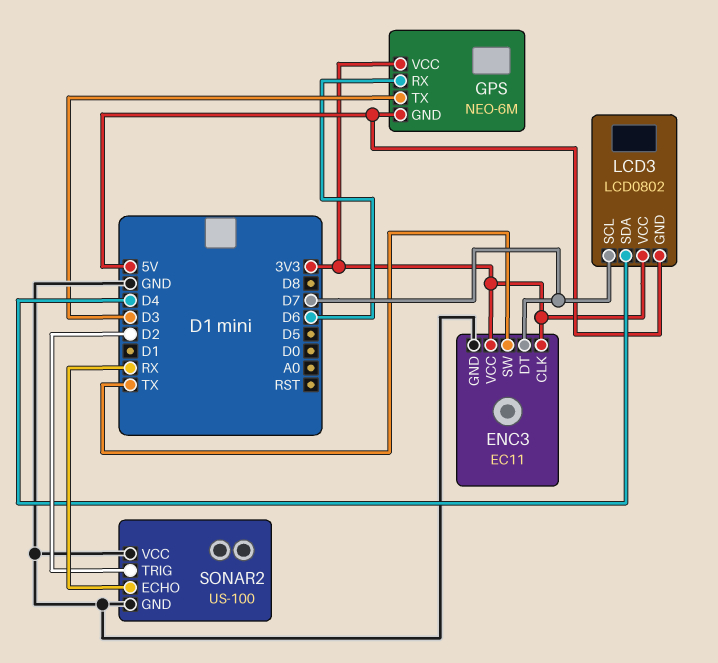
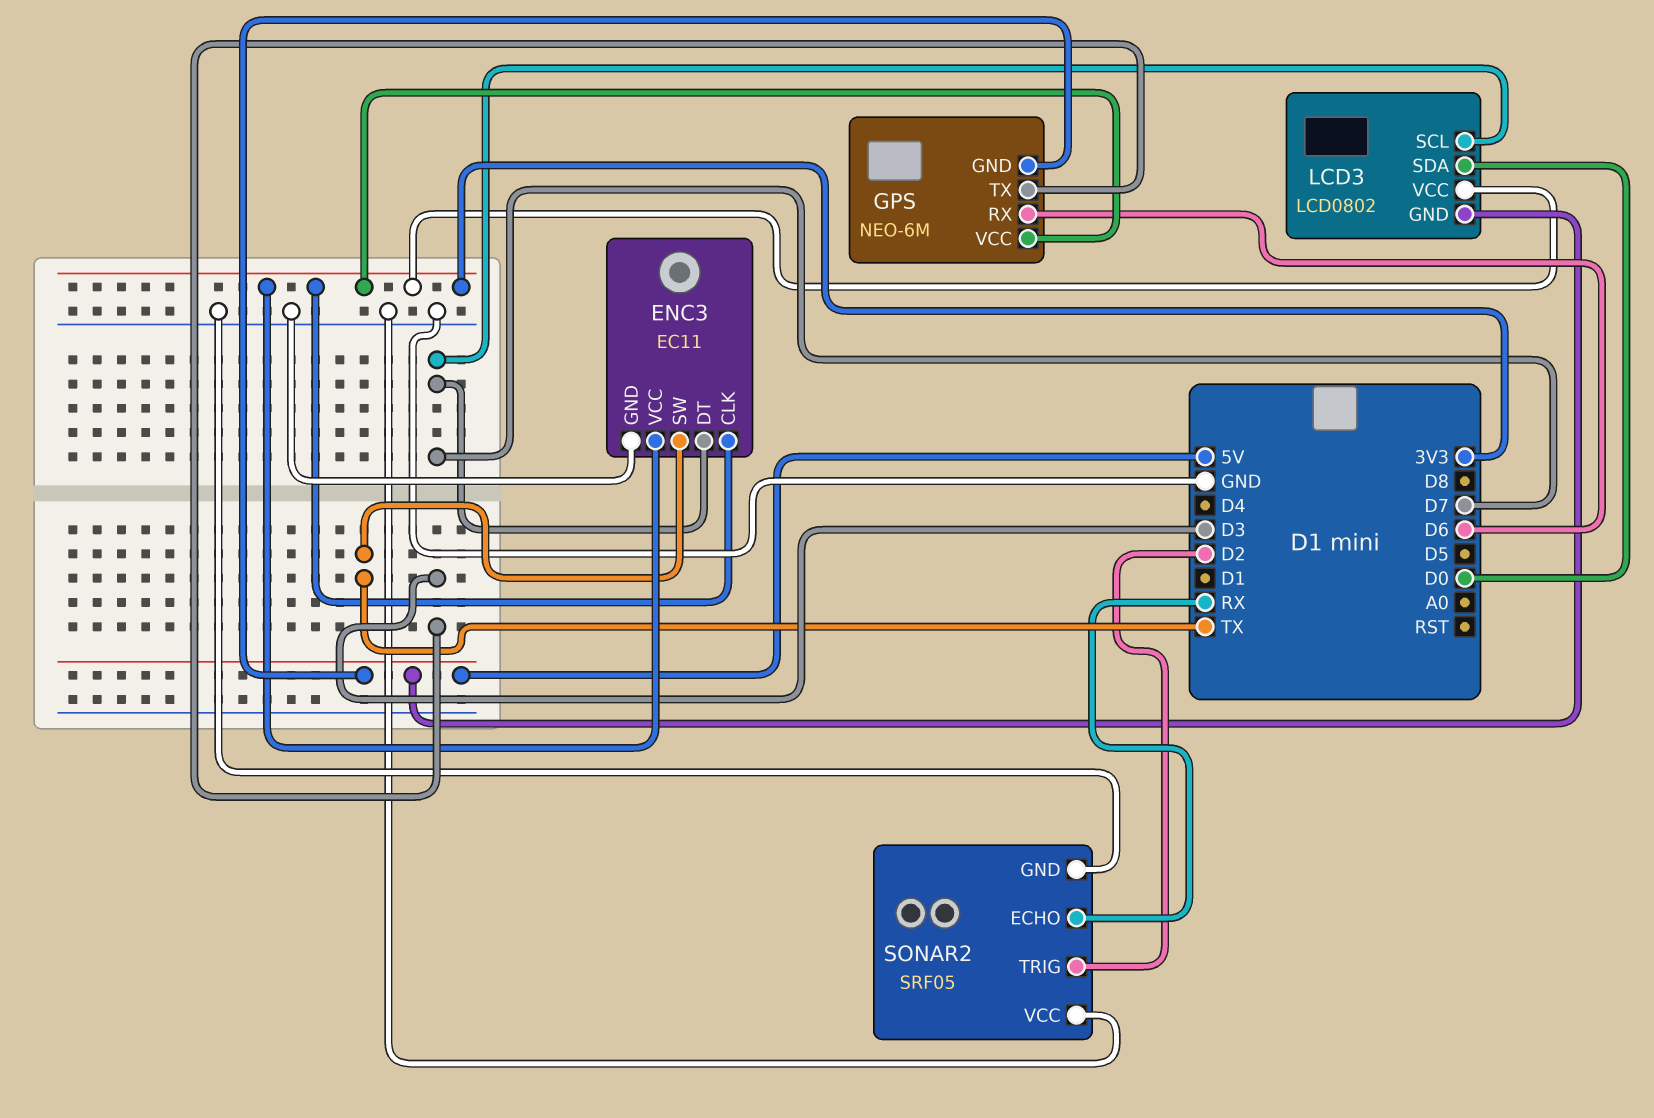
LCD3 pin SDA: D4 -> D0
SONAR2: US-100 -> SRF05

